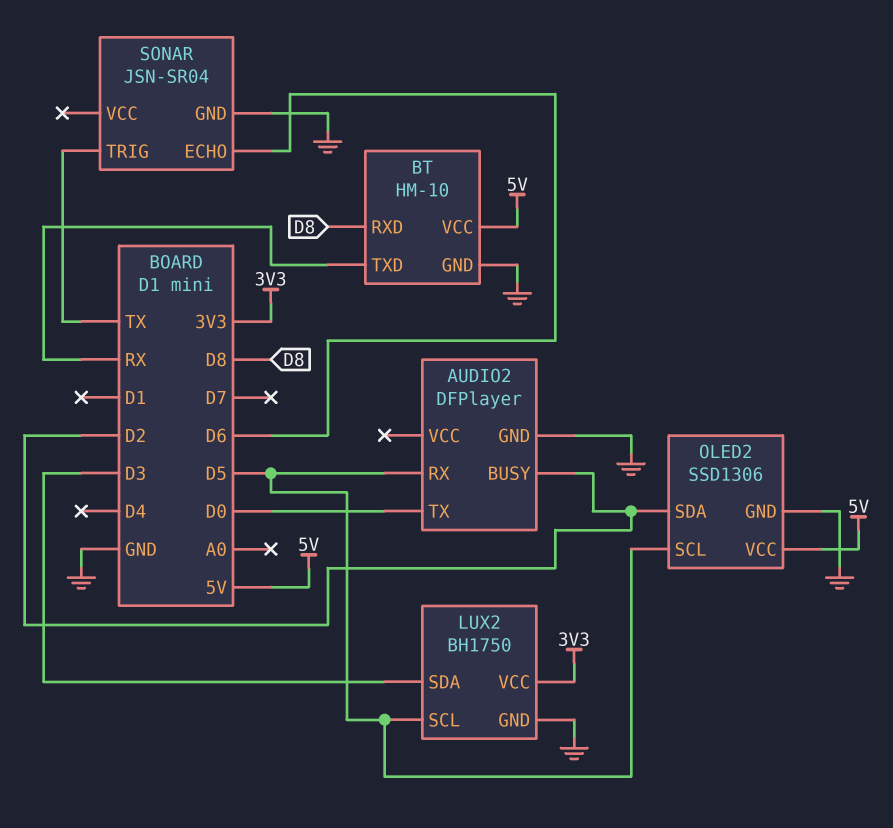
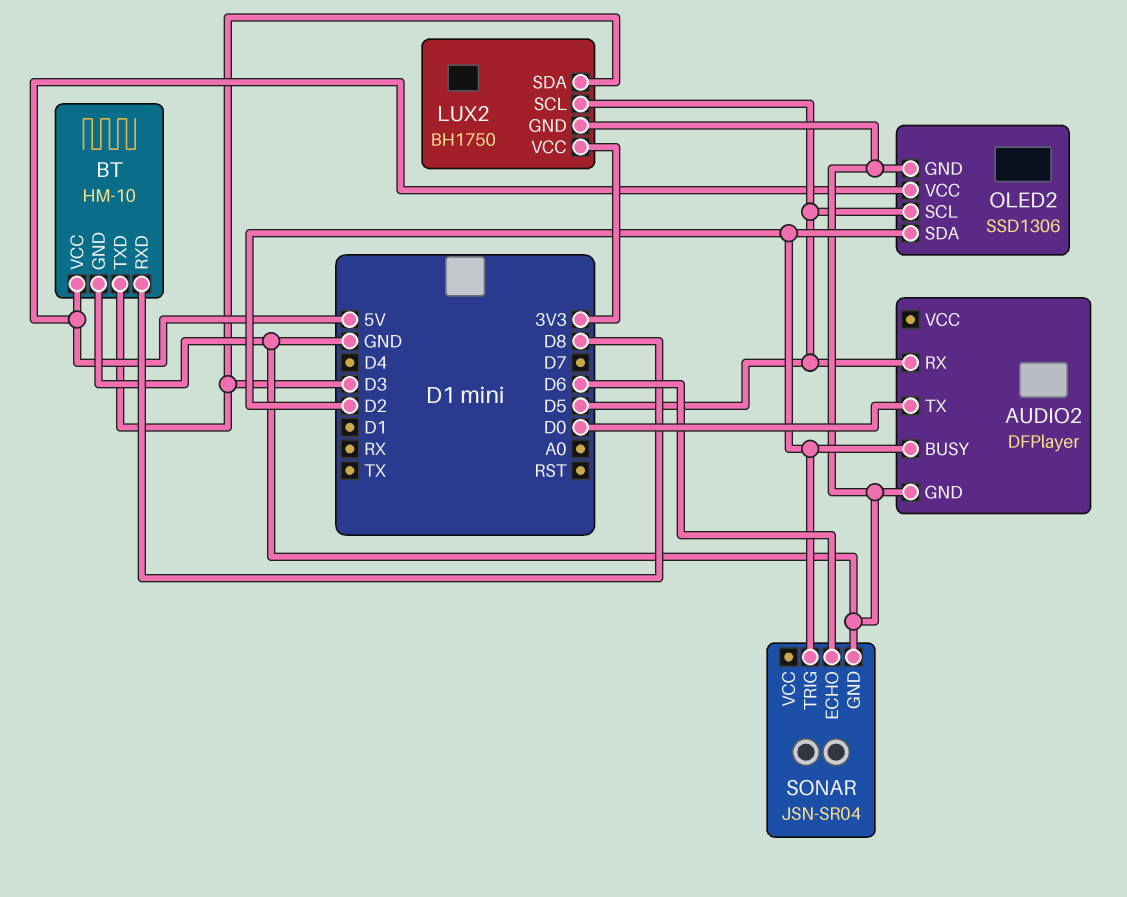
BT pin TXD: RX -> D3
SONAR pin TRIG: TX -> D2

